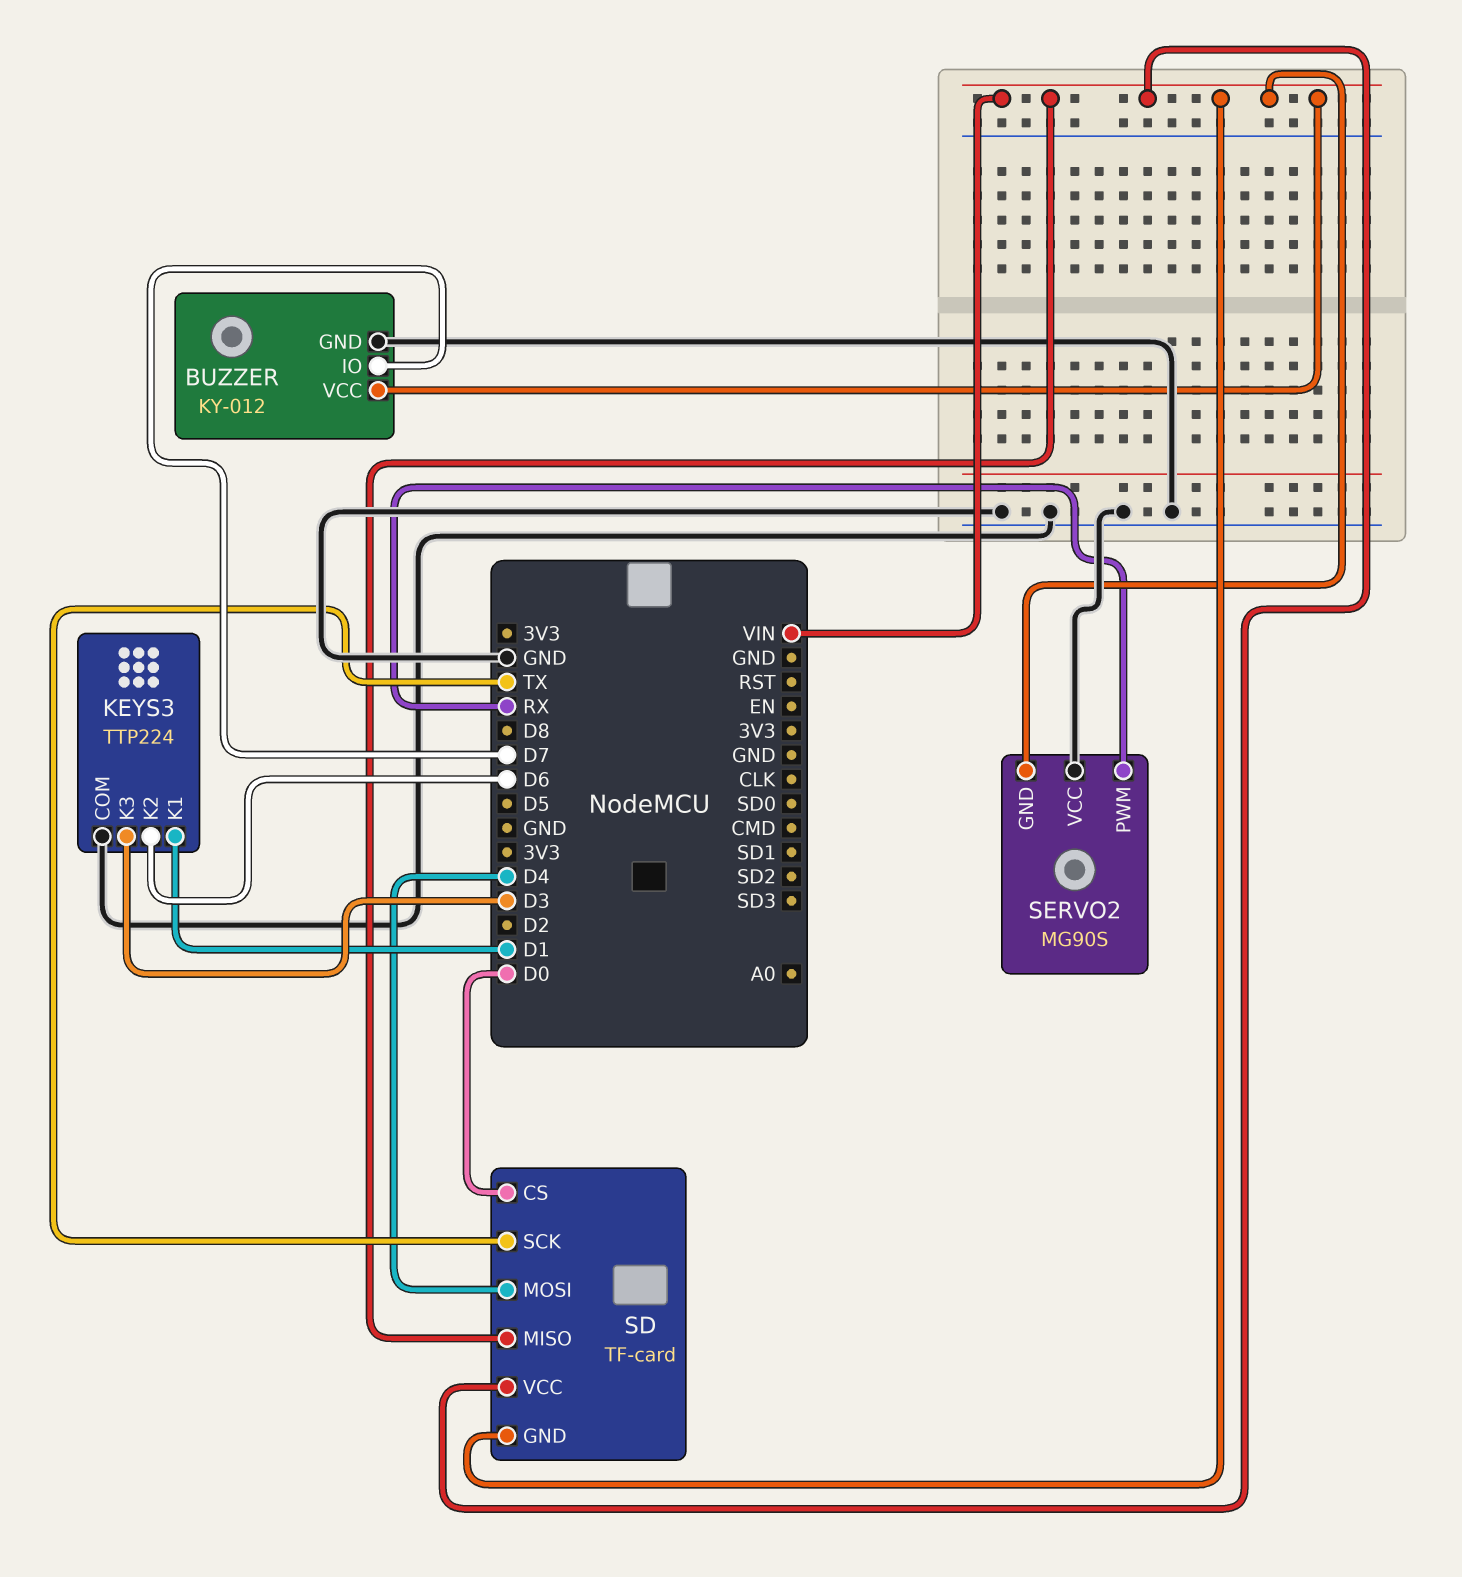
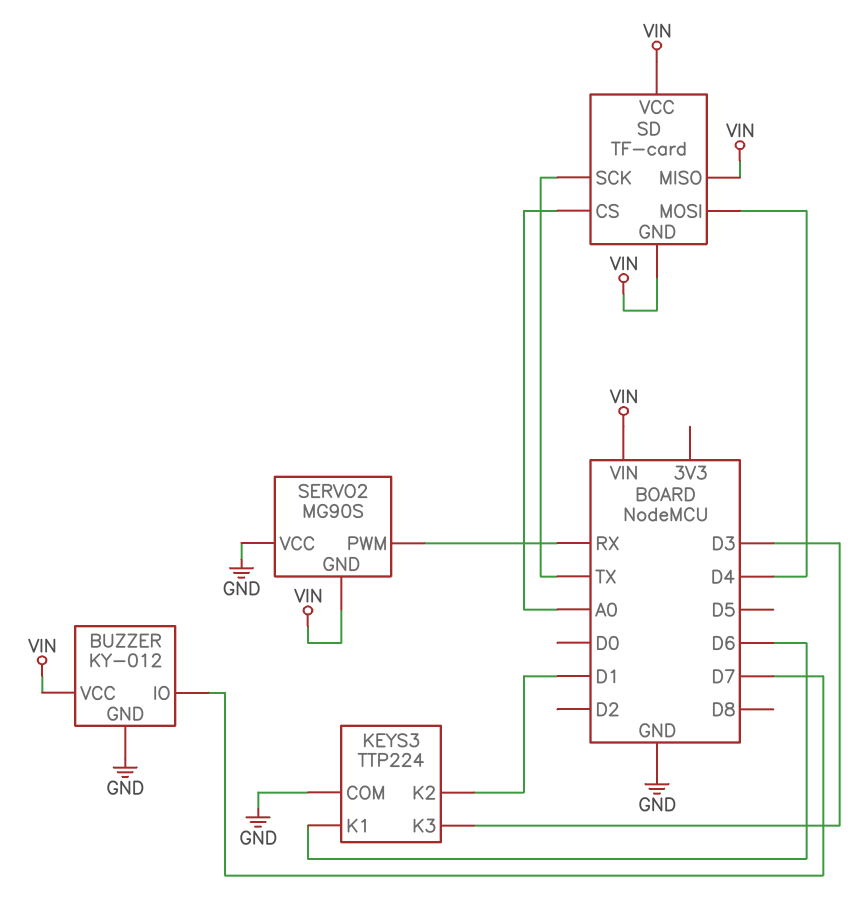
KEYS3 pin K1: D1 -> D6
KEYS3 pin K2: D6 -> D1
SD pin CS: D0 -> A0

